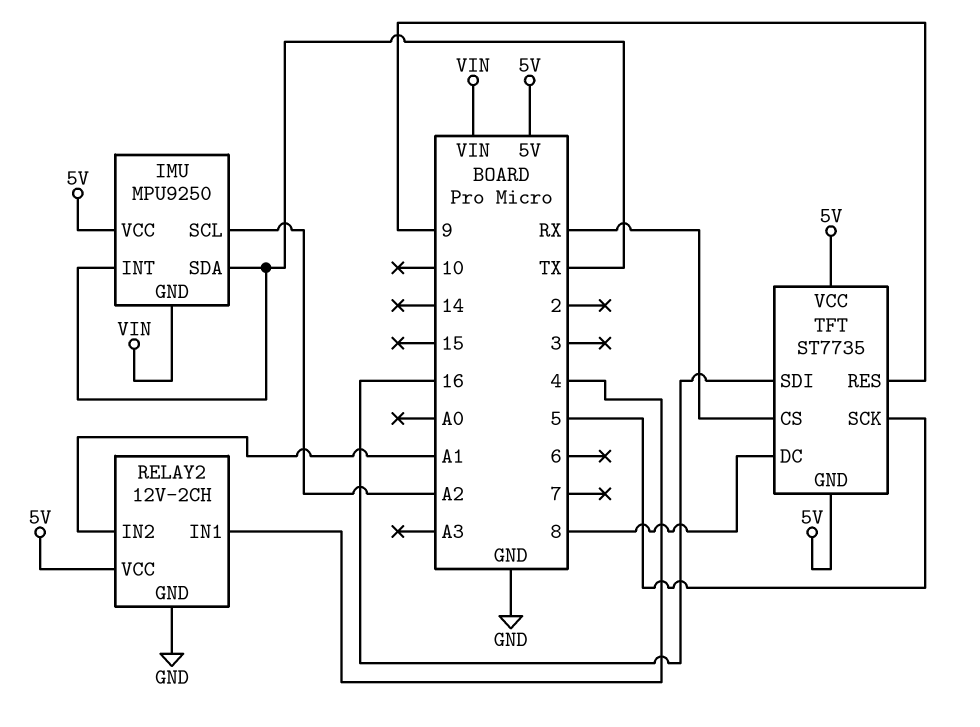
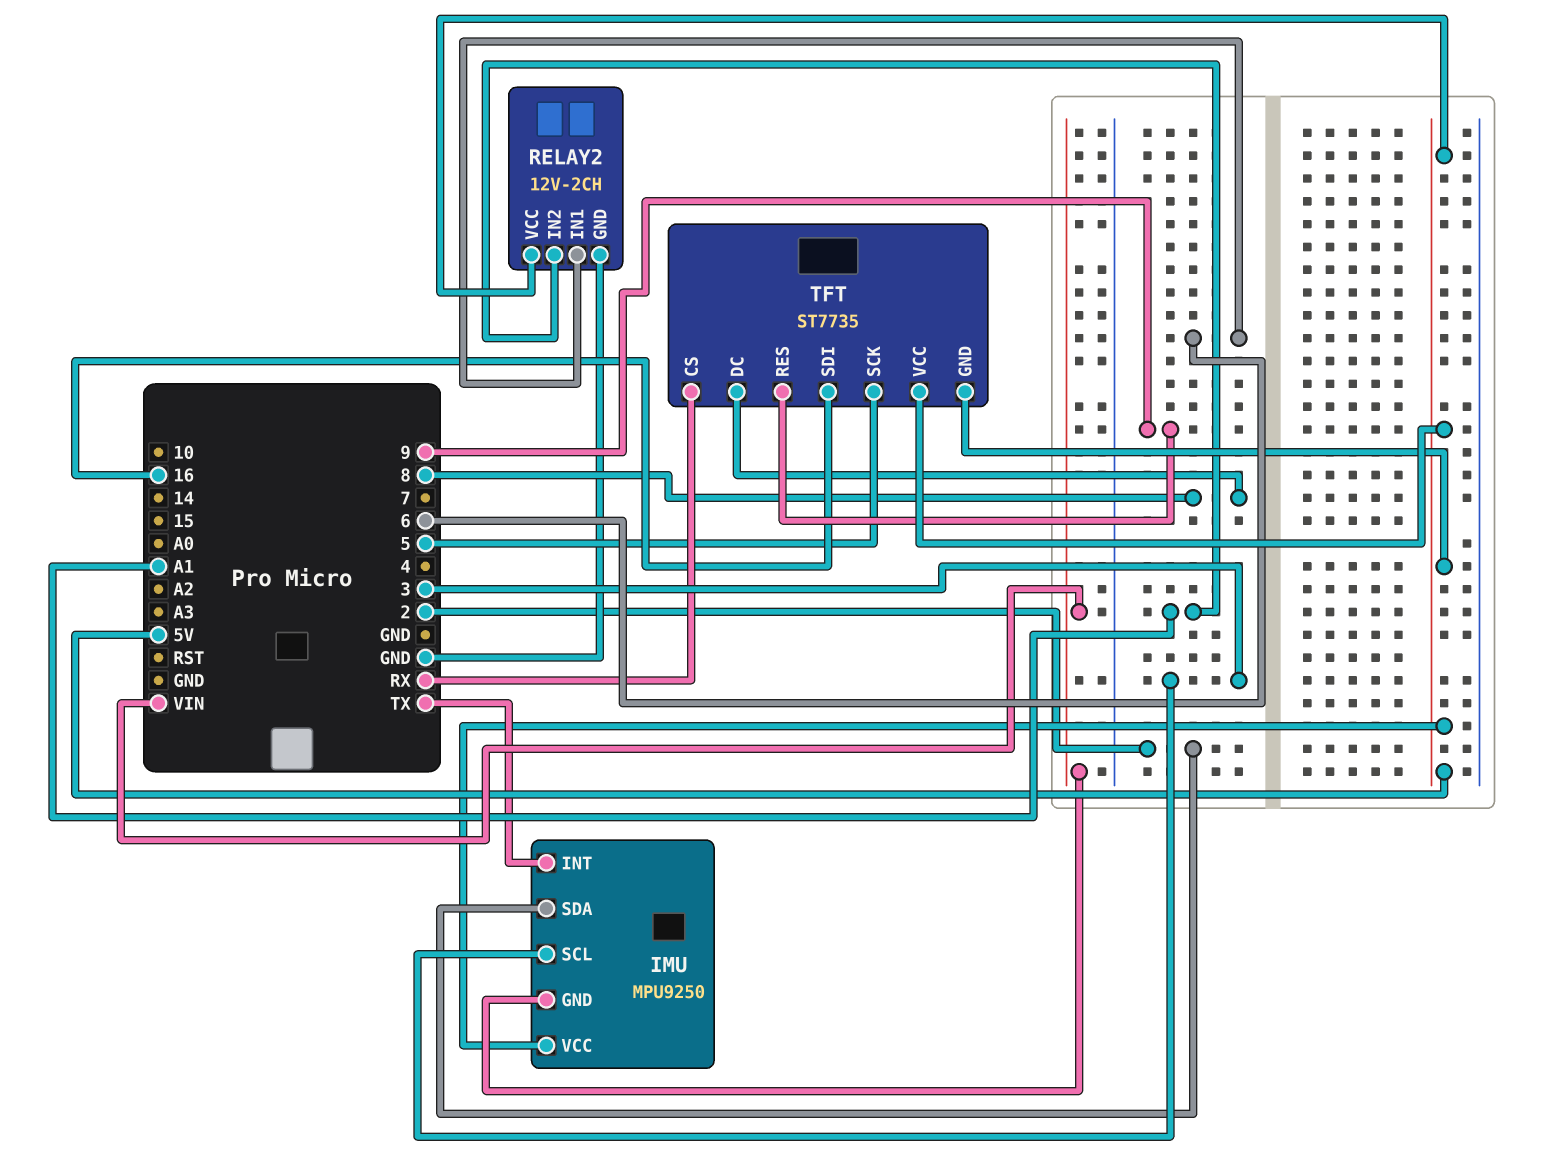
IMU pin SCL: A2 -> 3
IMU pin SDA: TX -> 2
RELAY2 pin IN1: 4 -> 6

